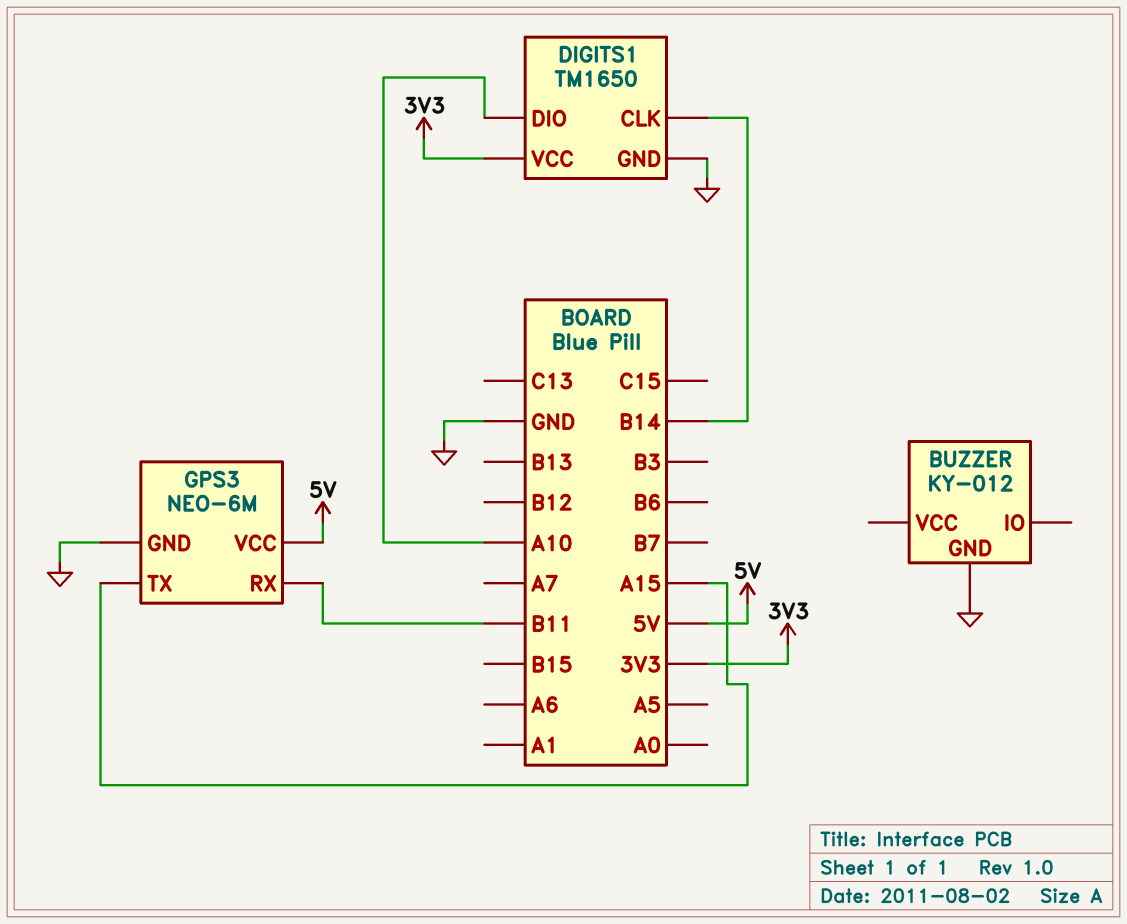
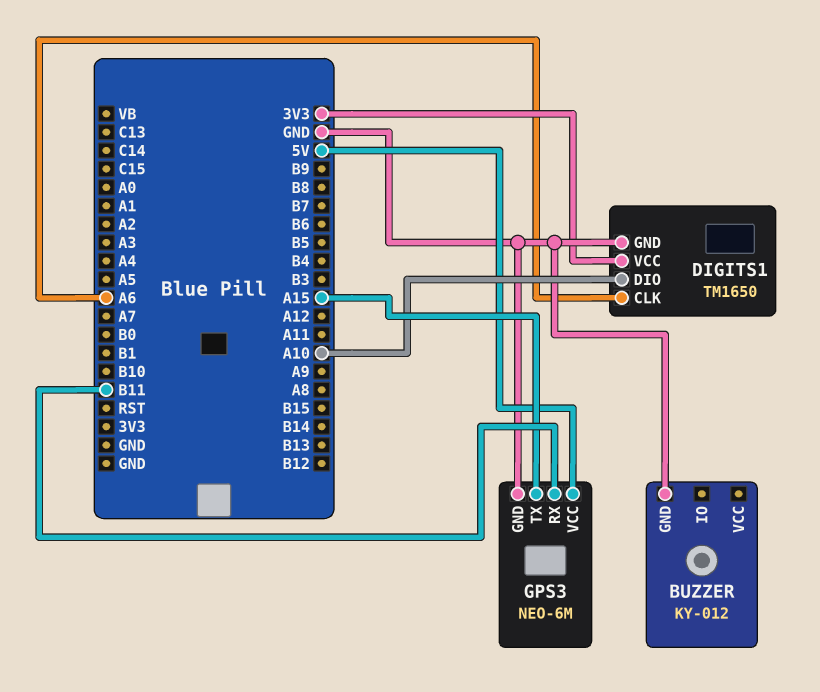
DIGITS1 pin CLK: B14 -> A6

